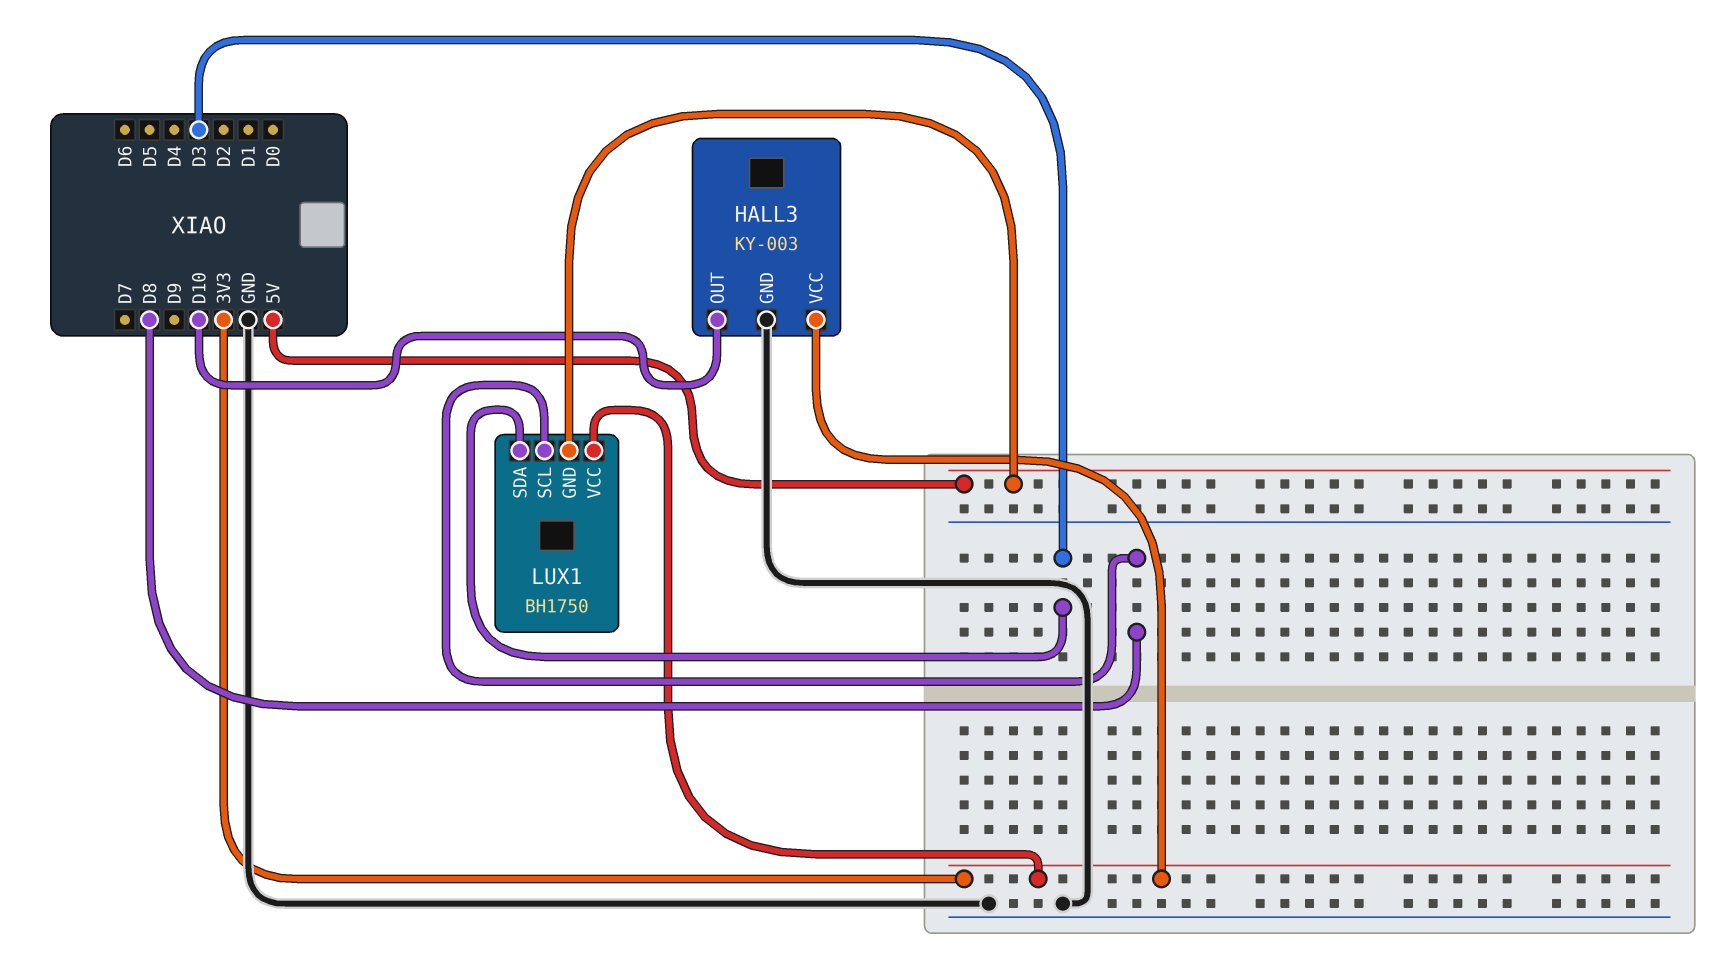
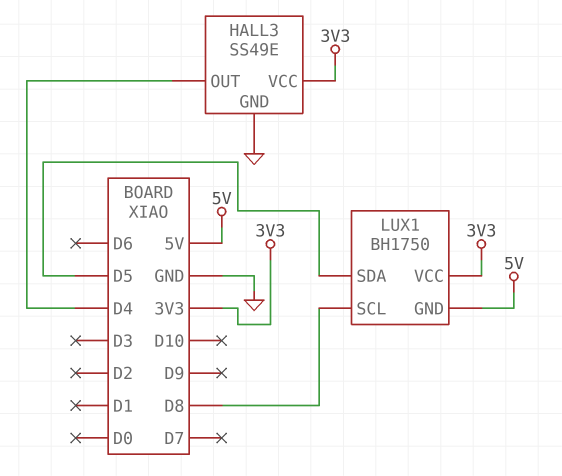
HALL3: KY-003 -> SS49E
HALL3 pin OUT: D10 -> D4
LUX1 pin SDA: D3 -> D5

